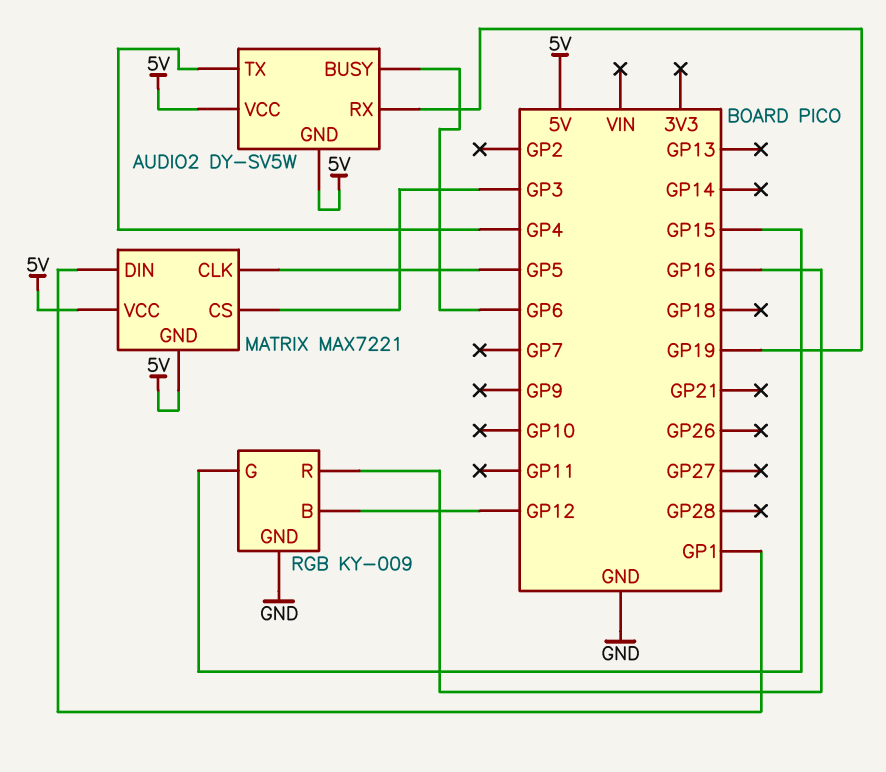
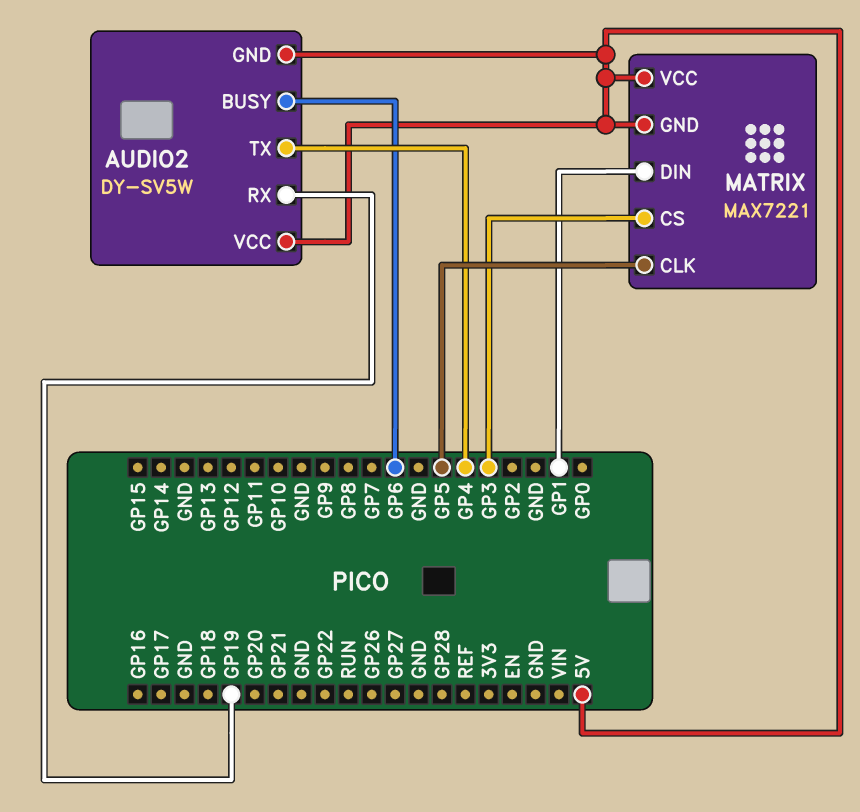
RGB: KY-009 -> none
RGB pin B: GP12 -> none
RGB pin G: GP15 -> none
RGB pin GND: GND -> none
RGB pin R: GP16 -> none

